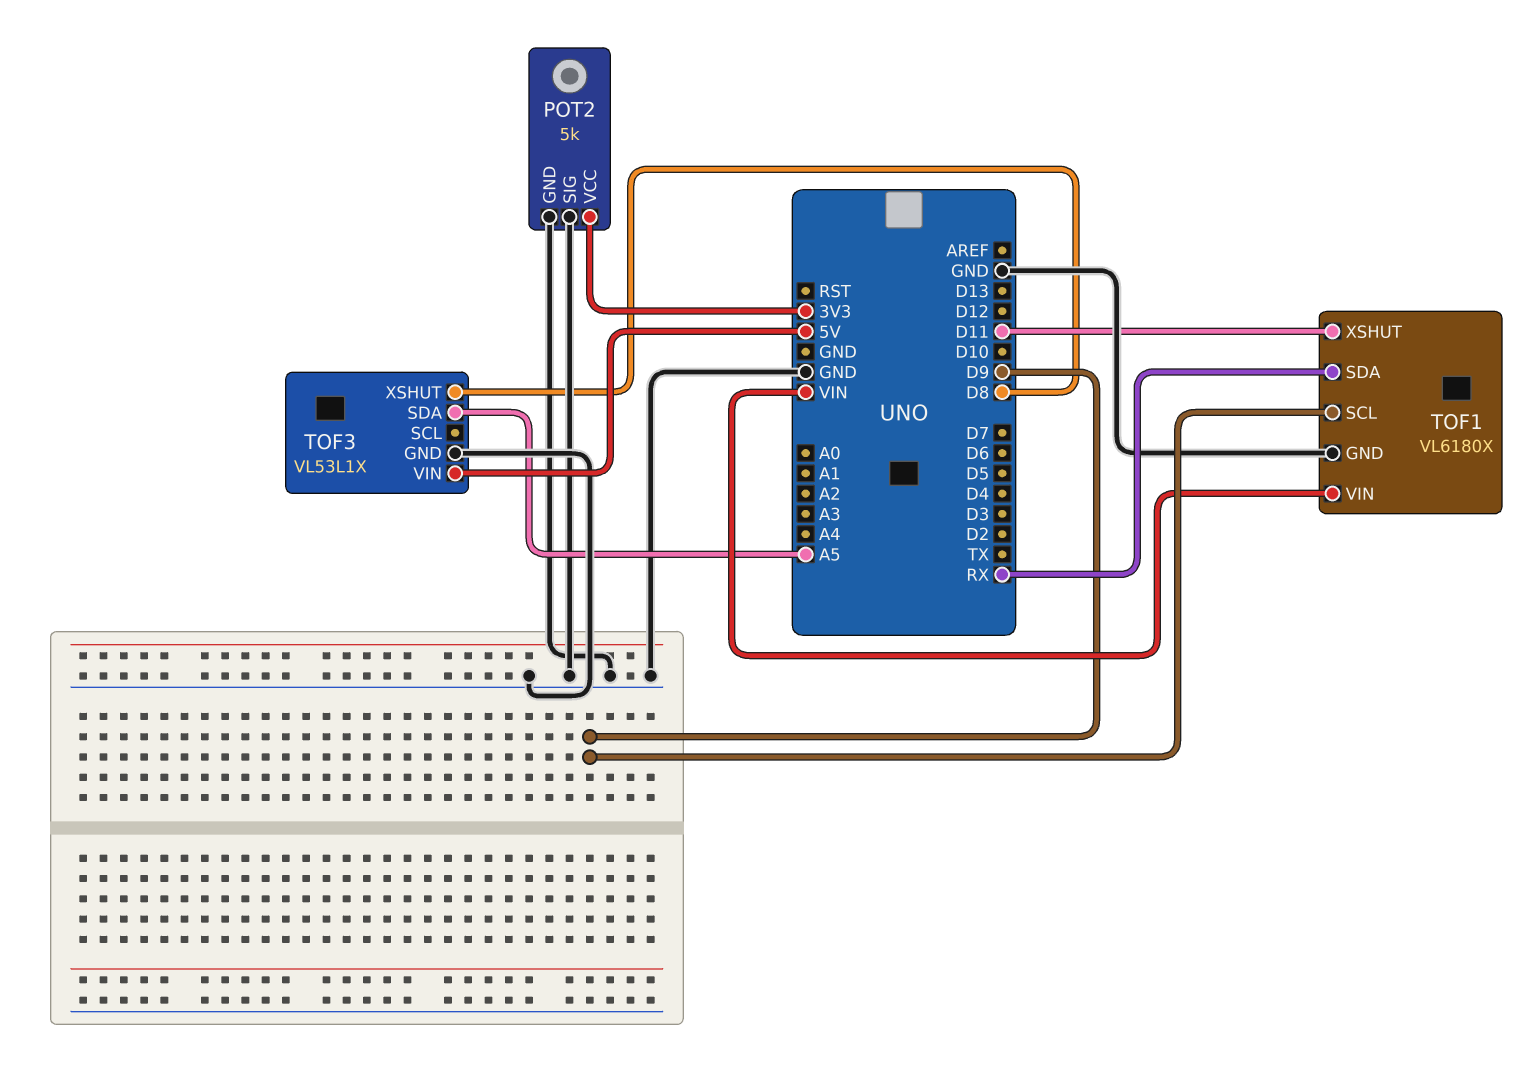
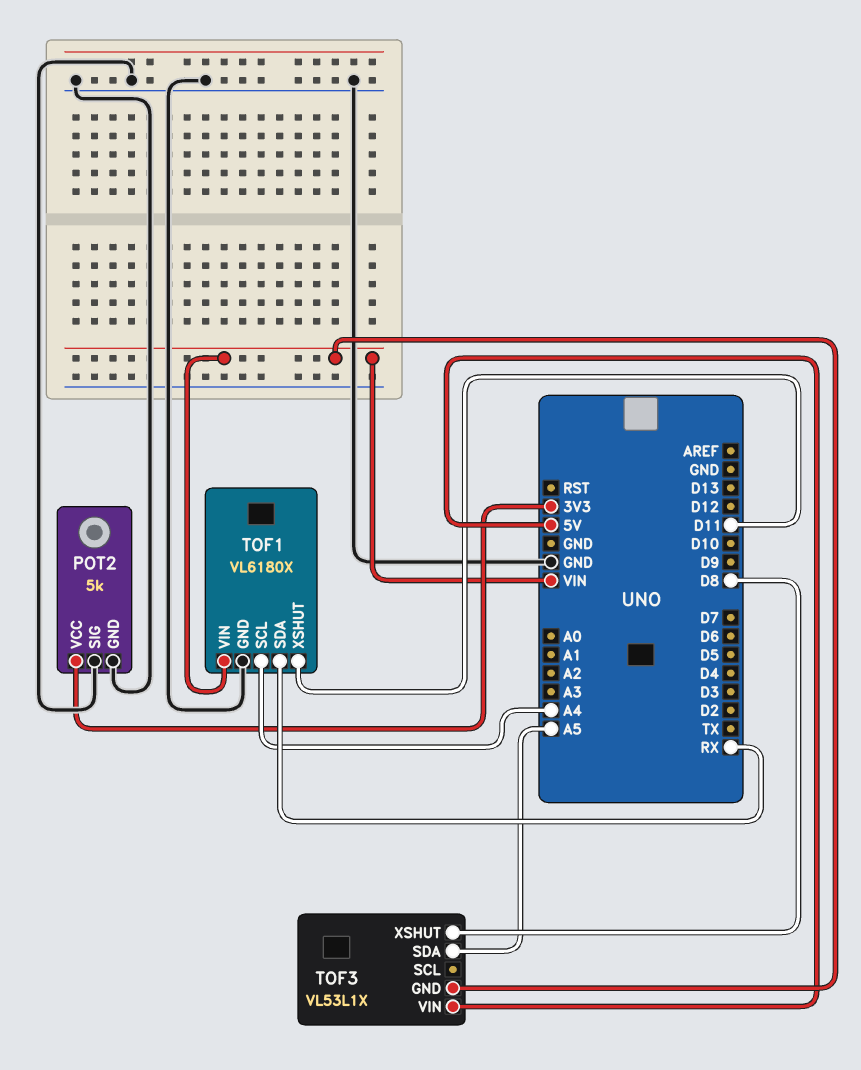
TOF1 pin SCL: D9 -> A4
TOF3 pin GND: GND -> VIN

